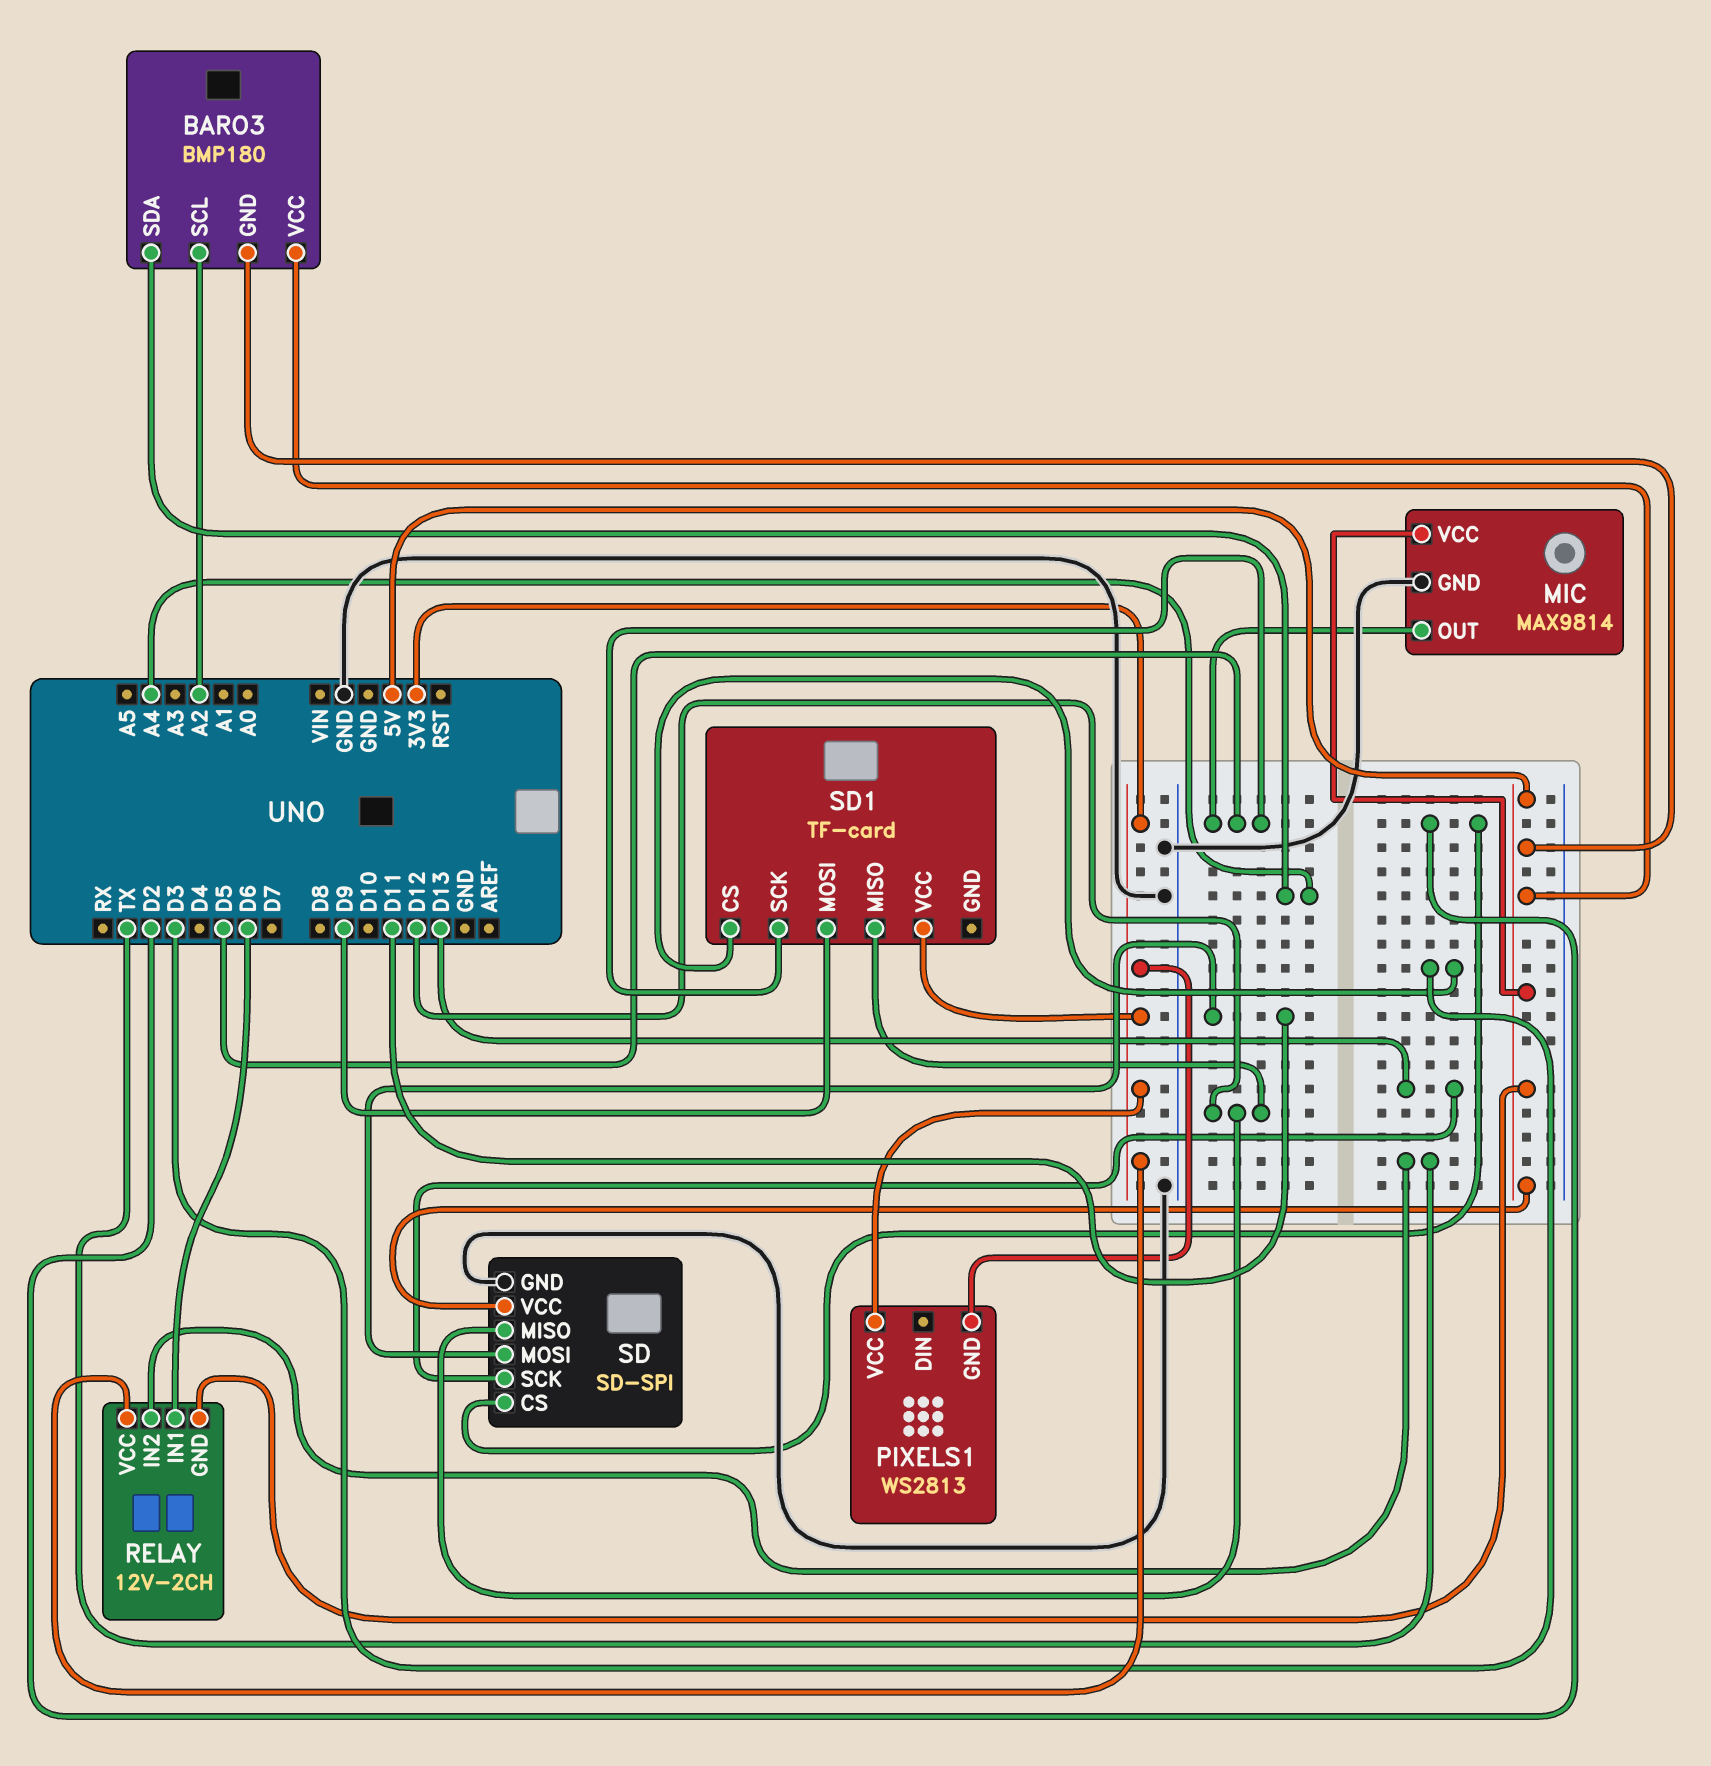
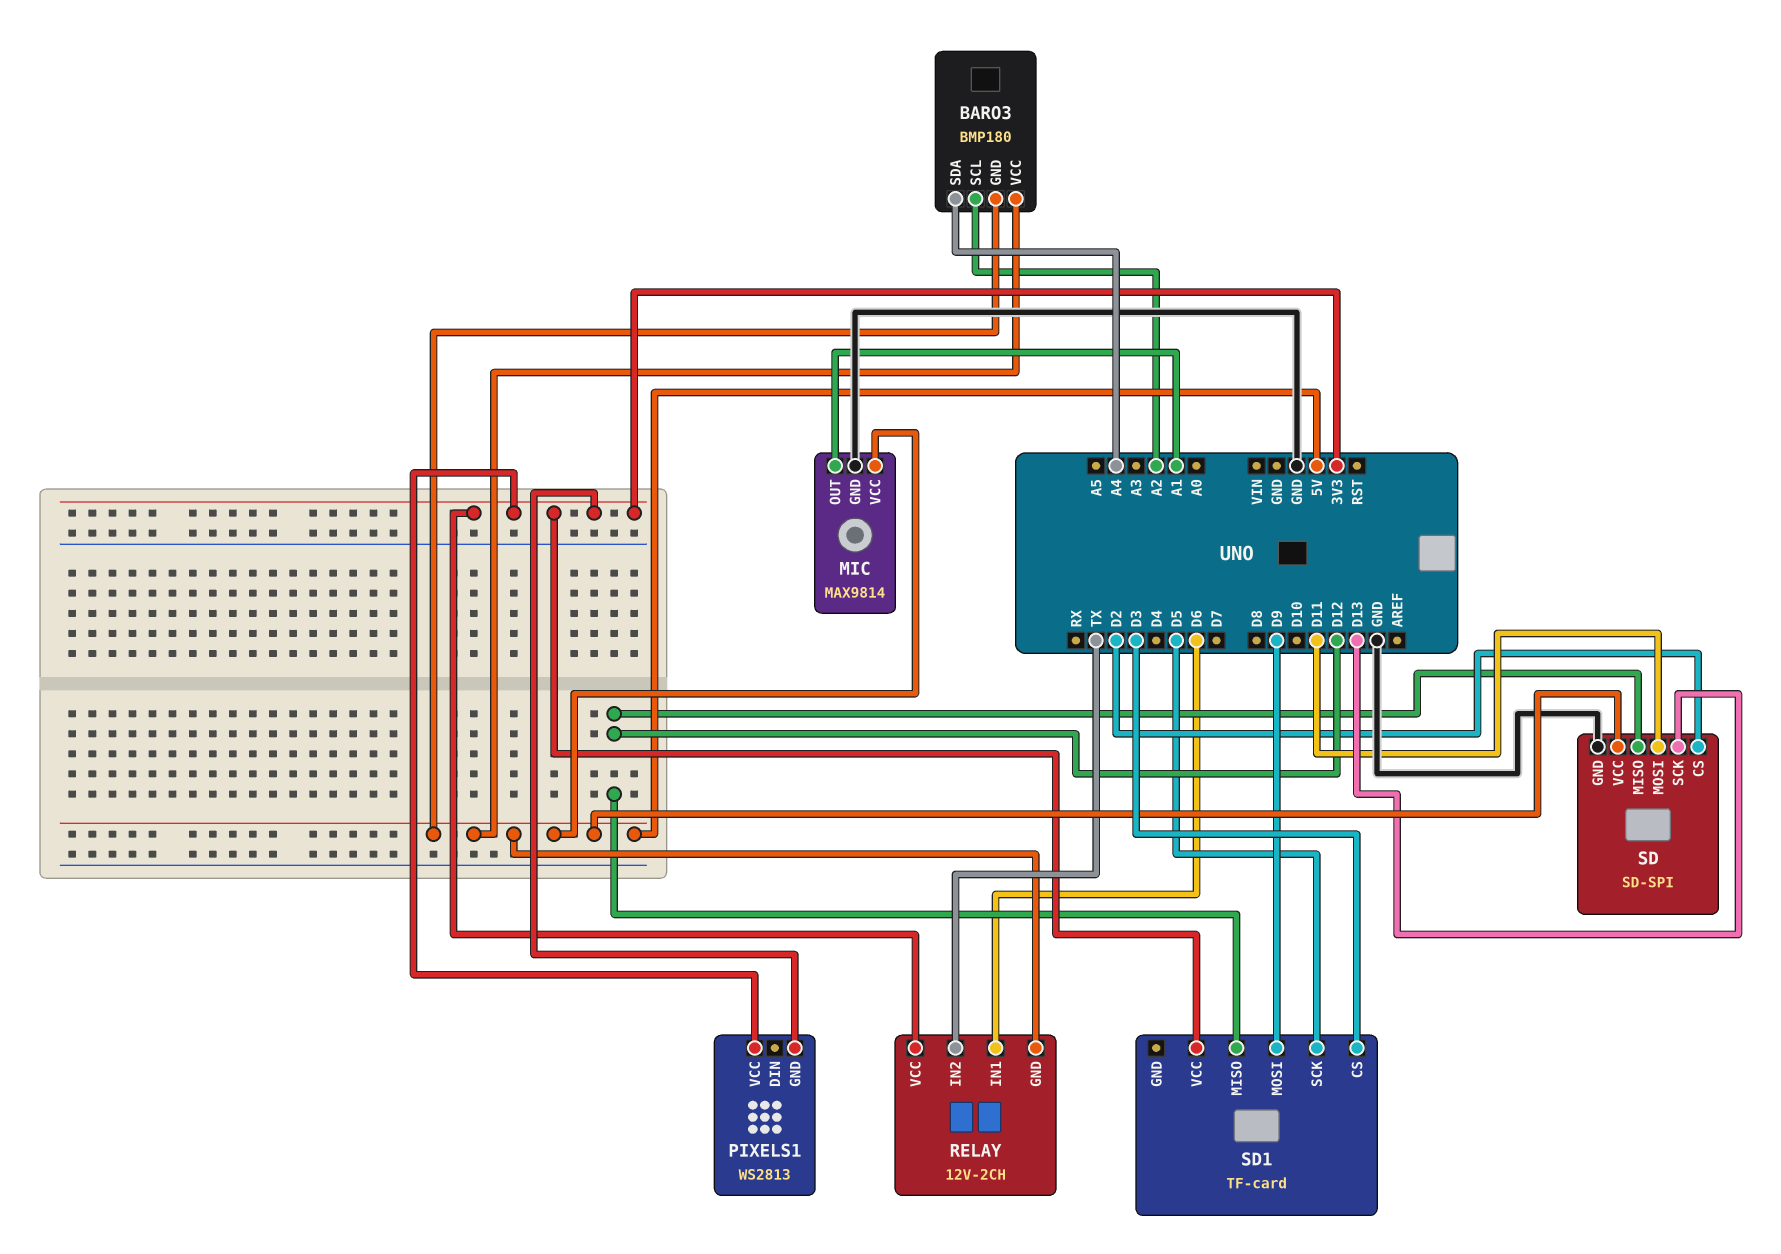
MIC pin OUT: D5 -> A1

